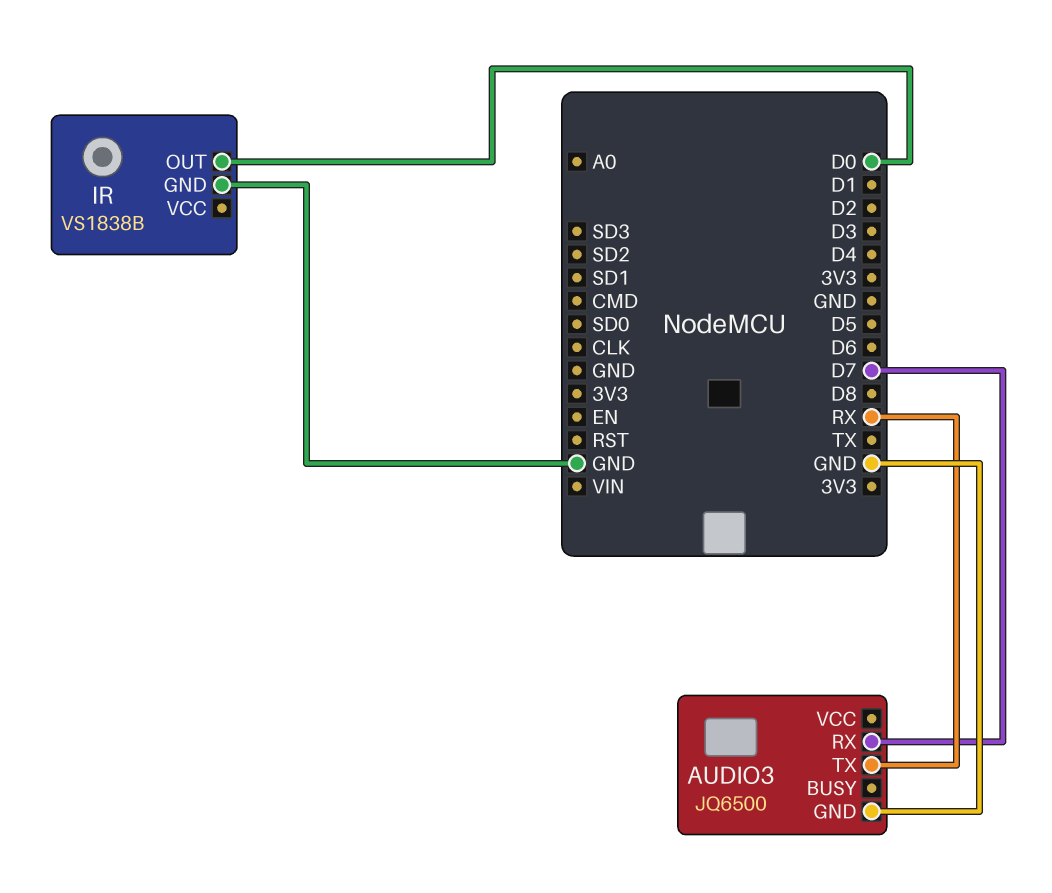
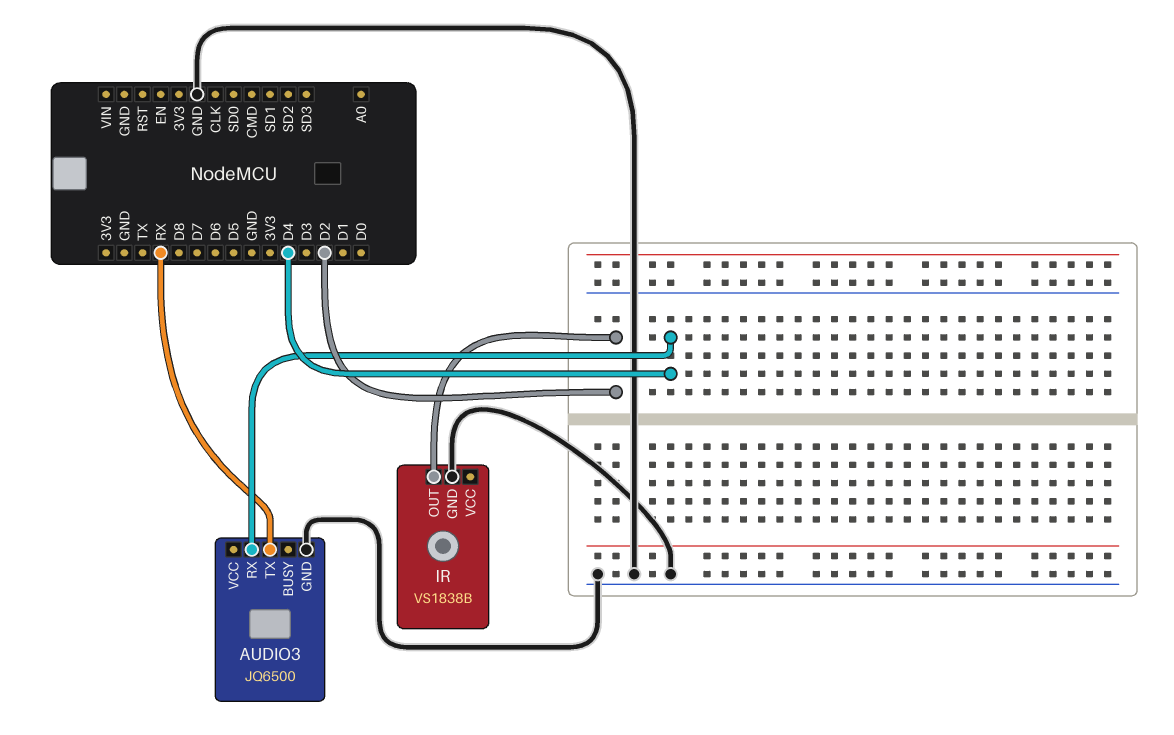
AUDIO3 pin RX: D7 -> D4
IR pin OUT: D0 -> D2

